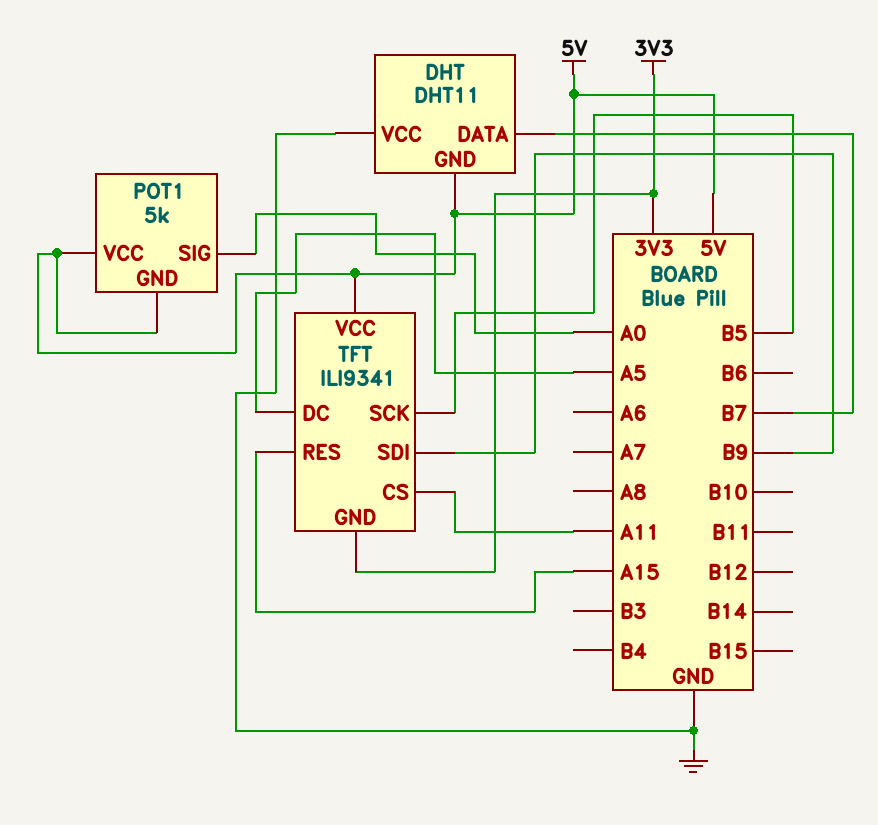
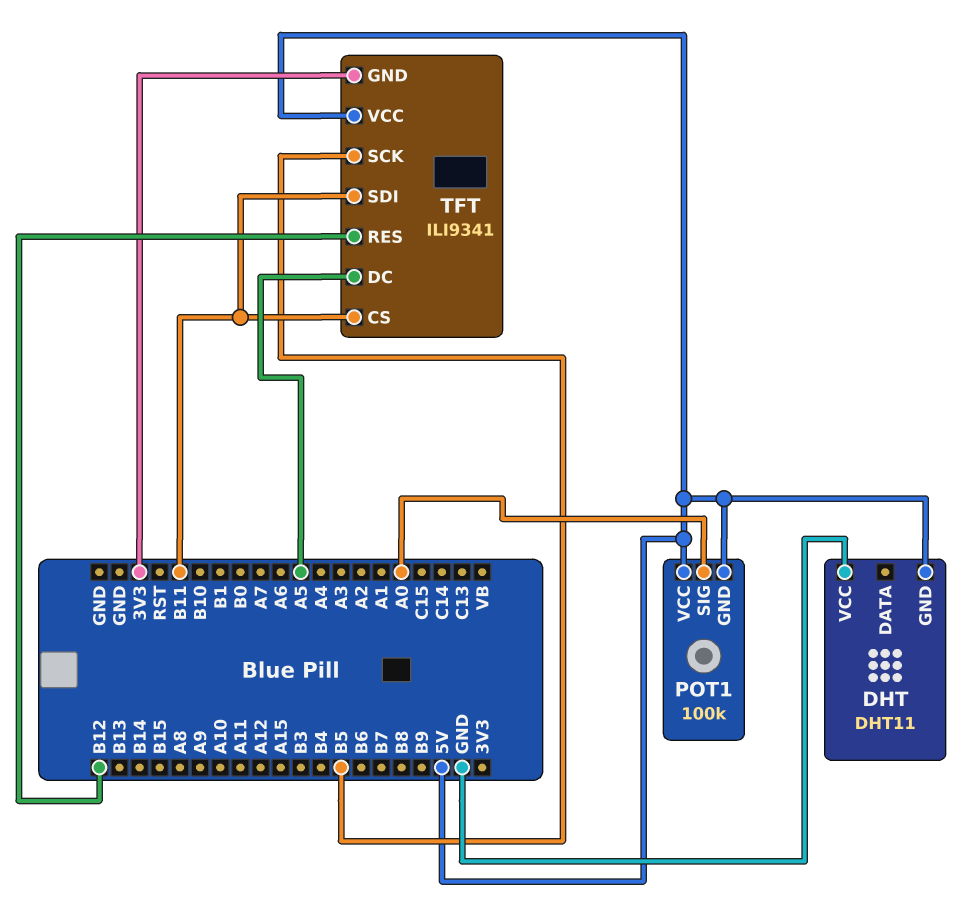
DHT pin DATA: B7 -> none
POT1: 5k -> 100k
TFT pin CS: A11 -> B11
TFT pin RES: A15 -> B12
TFT pin SDI: B9 -> B11

